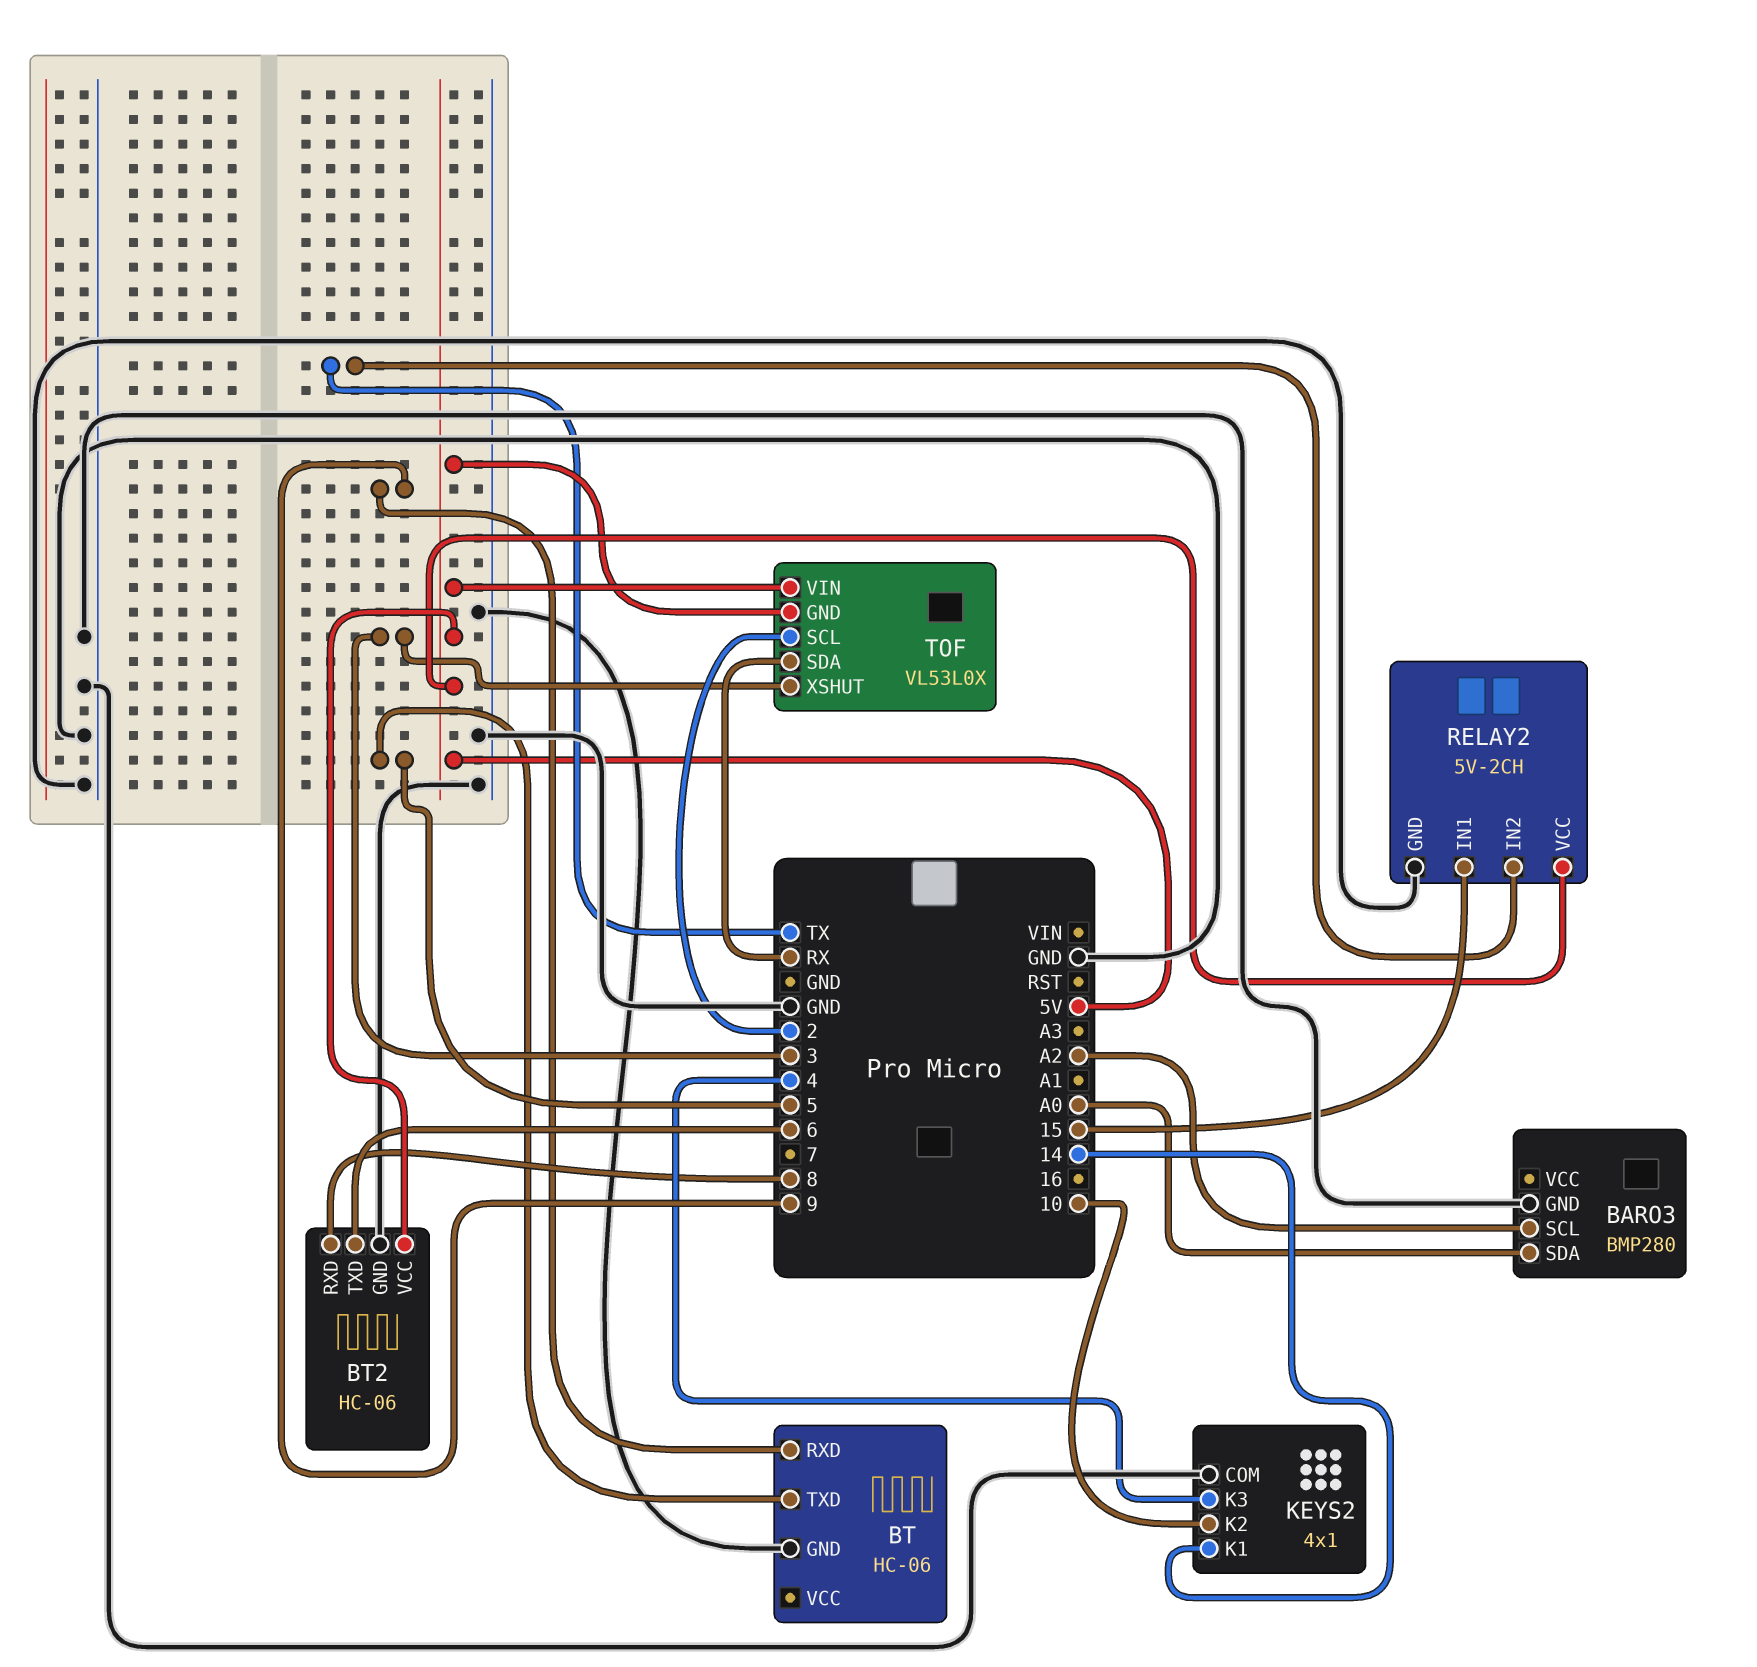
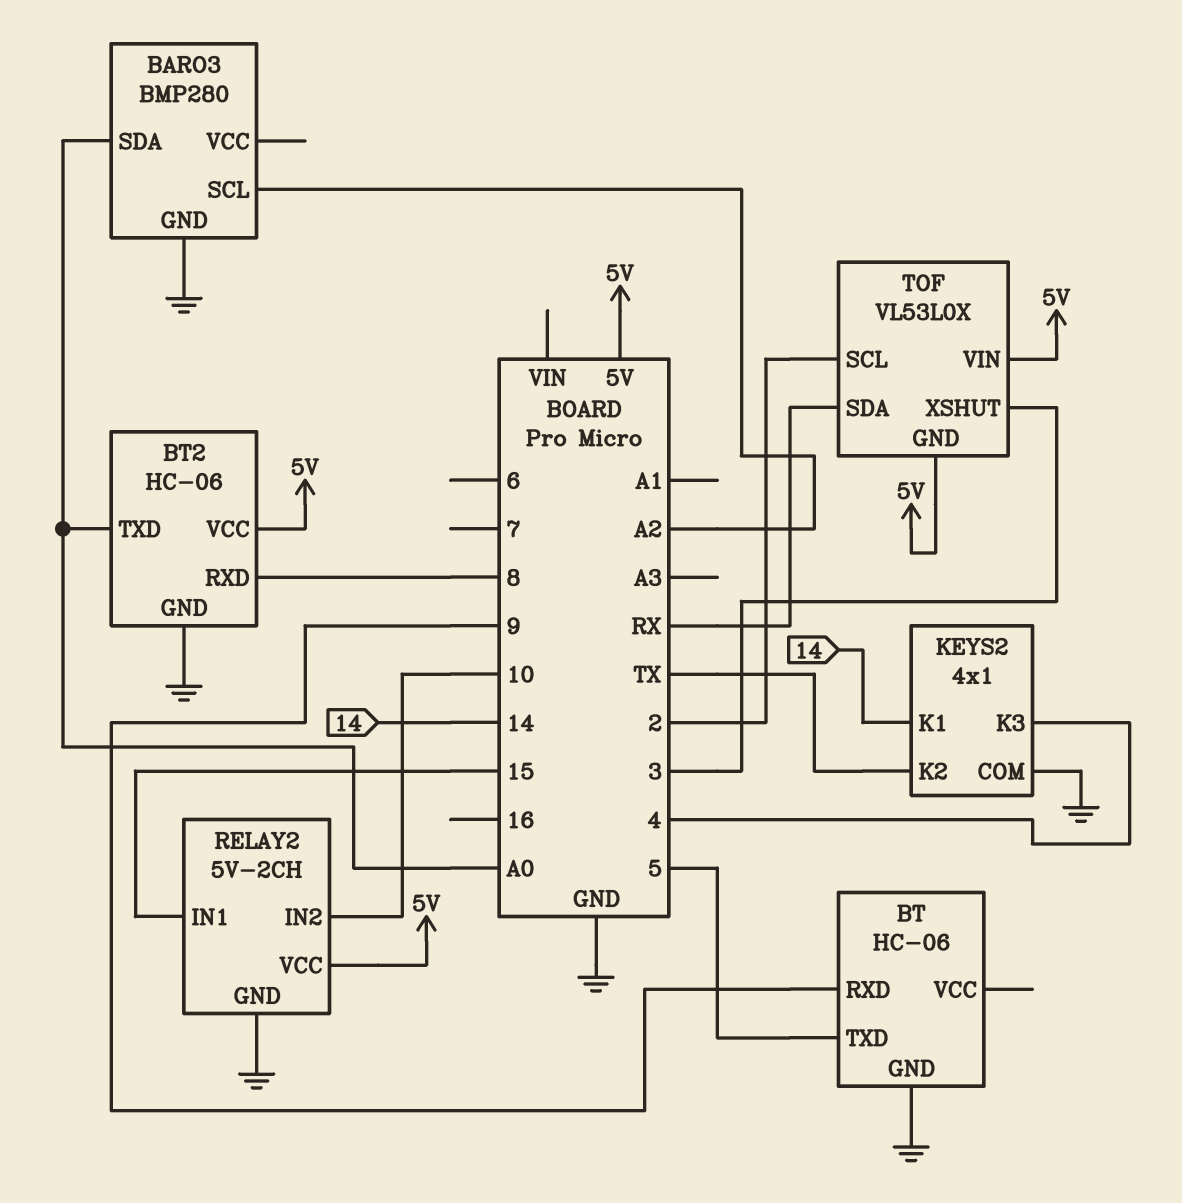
BT2 pin TXD: 6 -> A0
KEYS2 pin K2: 10 -> TX
RELAY2 pin IN2: TX -> 10

